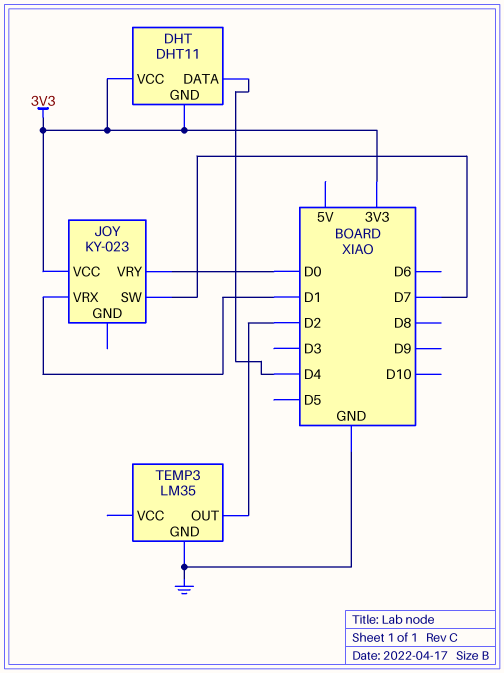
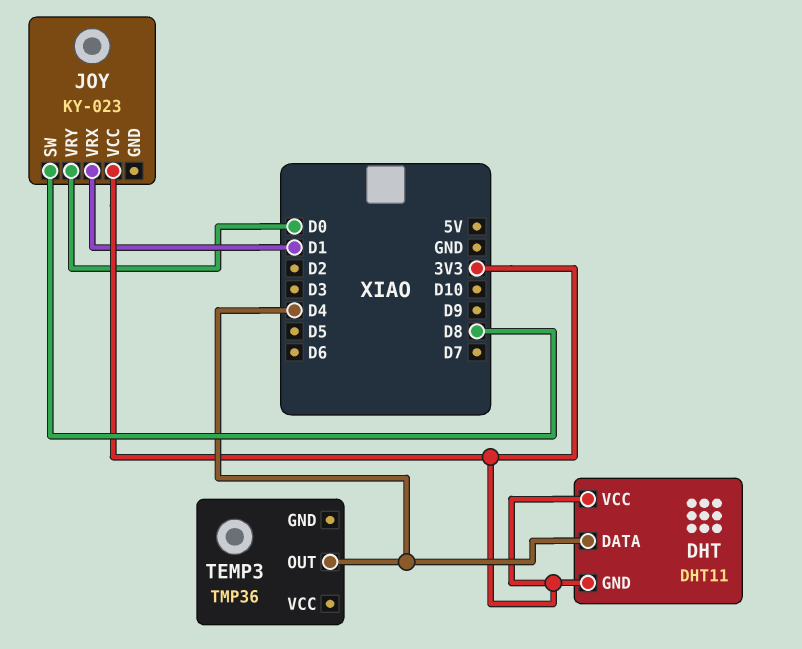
JOY pin SW: D7 -> D8
TEMP3: LM35 -> TMP36
TEMP3 pin GND: GND -> none
TEMP3 pin OUT: D2 -> D4

